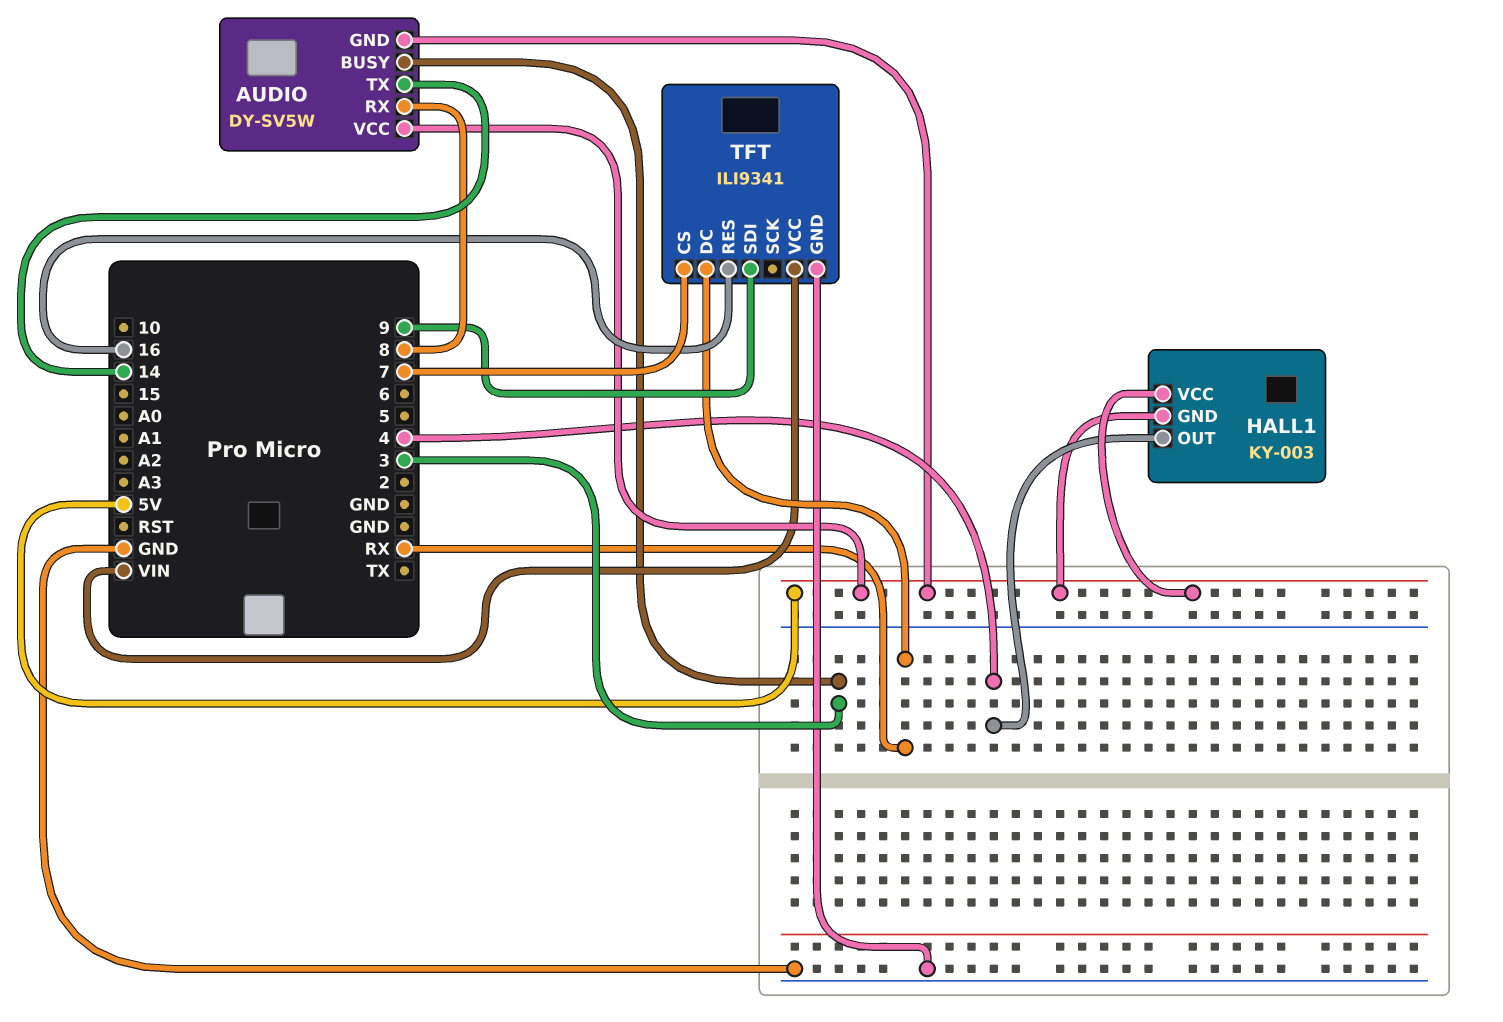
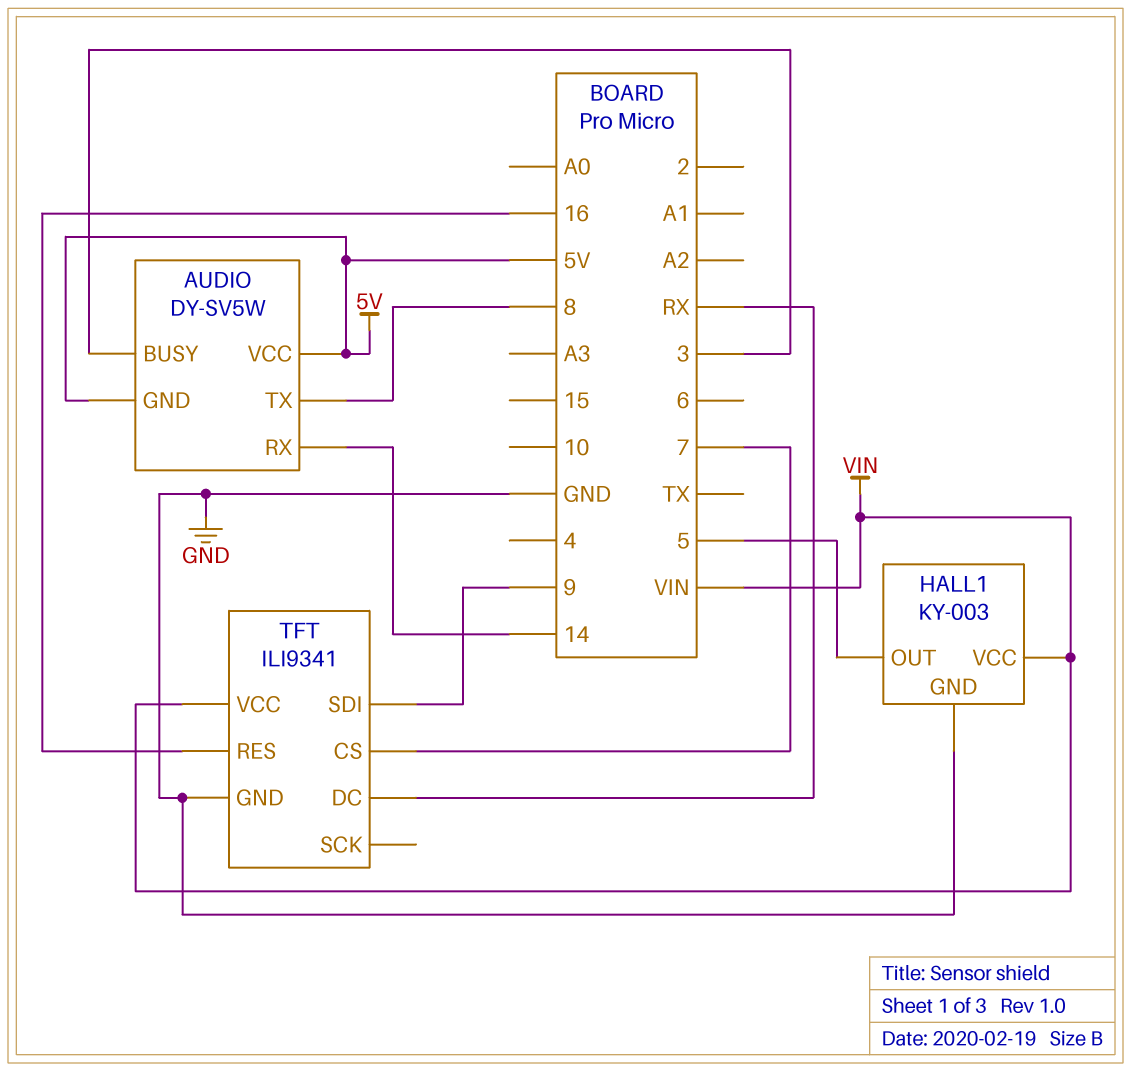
AUDIO pin RX: 8 -> 14
AUDIO pin TX: 14 -> 8
HALL1 pin GND: 5V -> GND
HALL1 pin OUT: 4 -> 5
HALL1 pin VCC: 5V -> VIN

